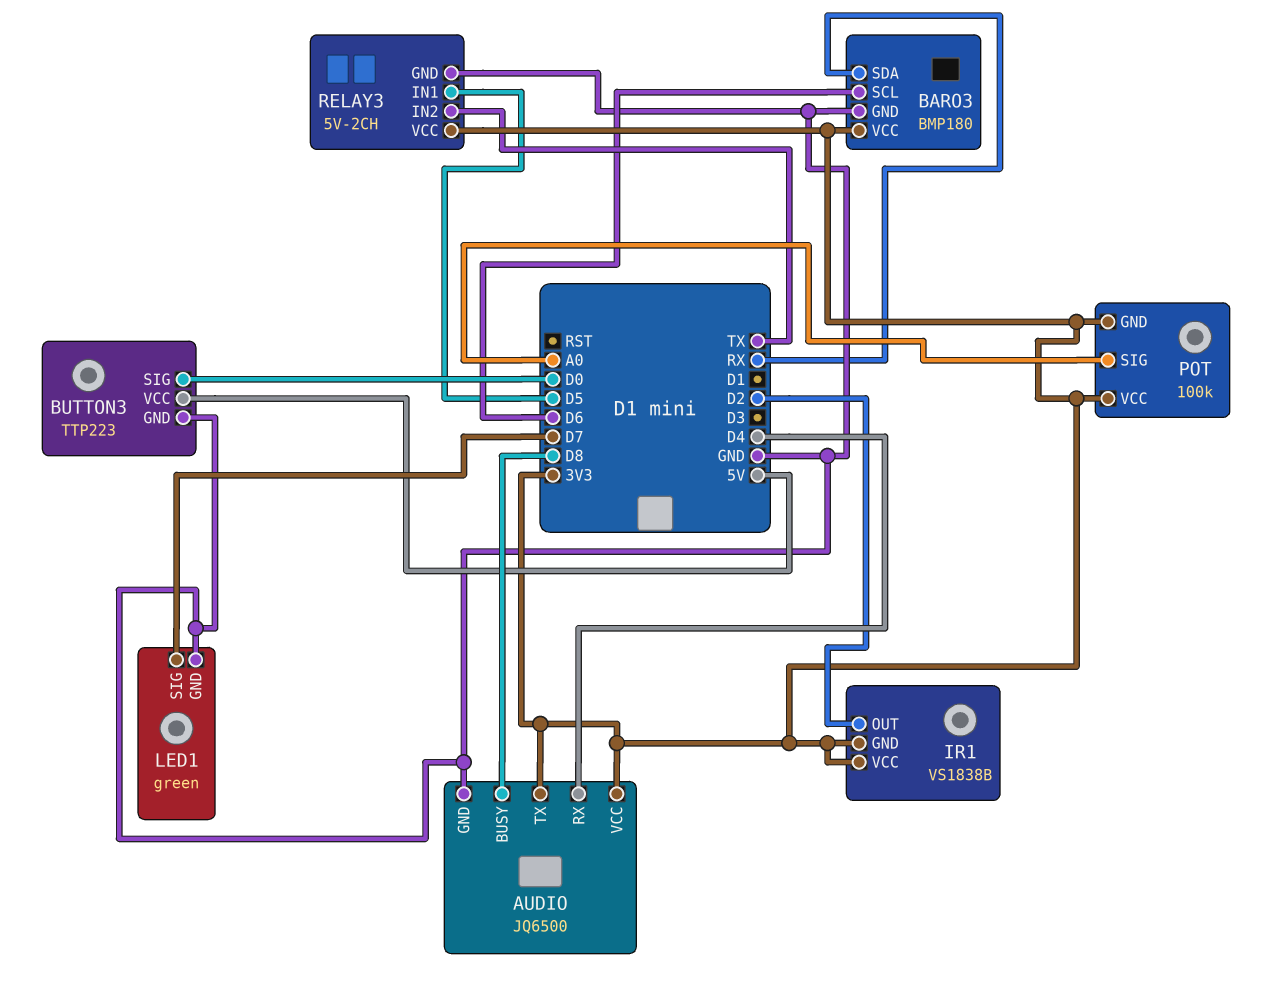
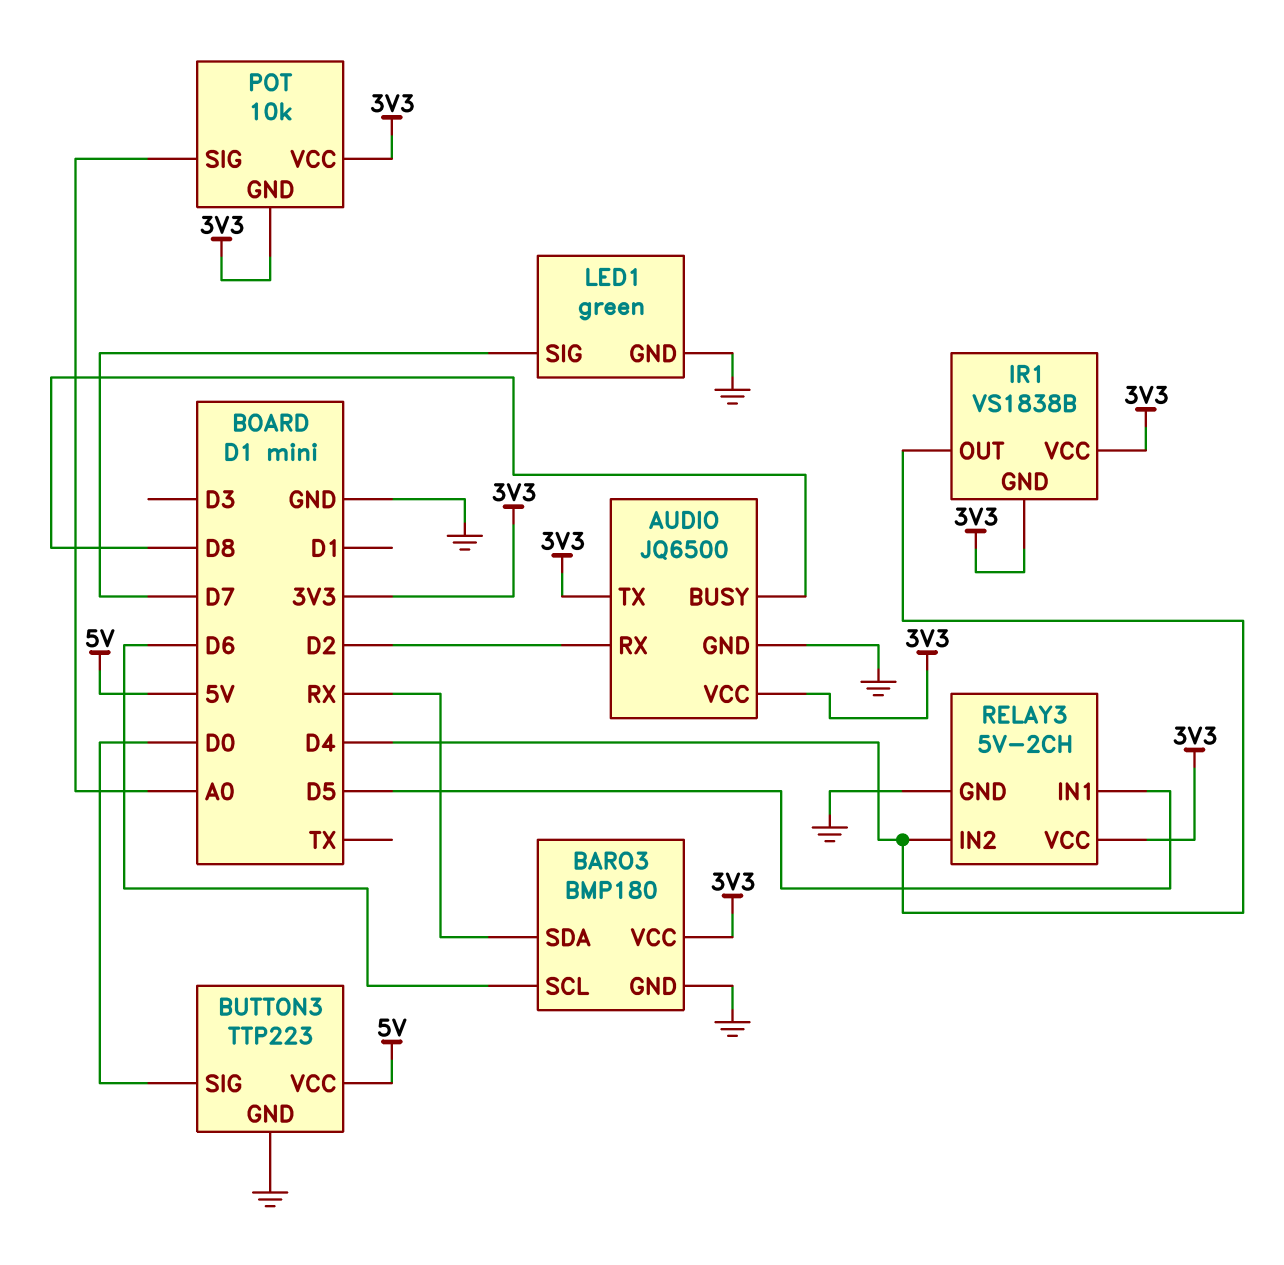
AUDIO pin RX: D4 -> D2
IR1 pin OUT: D2 -> D4
POT: 100k -> 10k
RELAY3 pin IN2: TX -> D4

